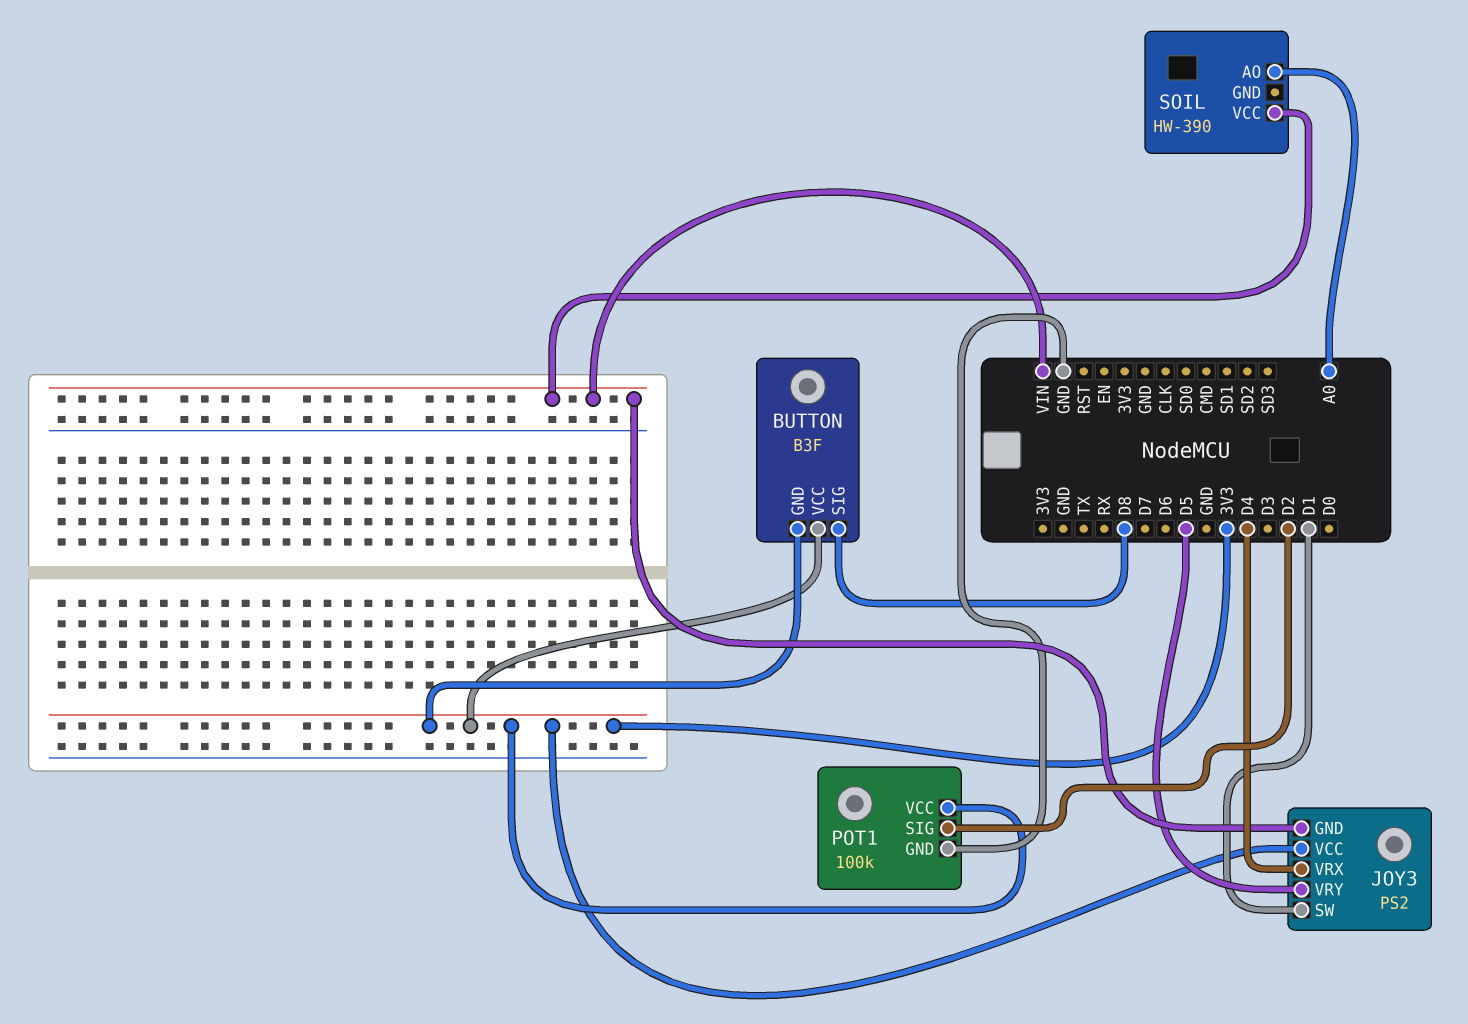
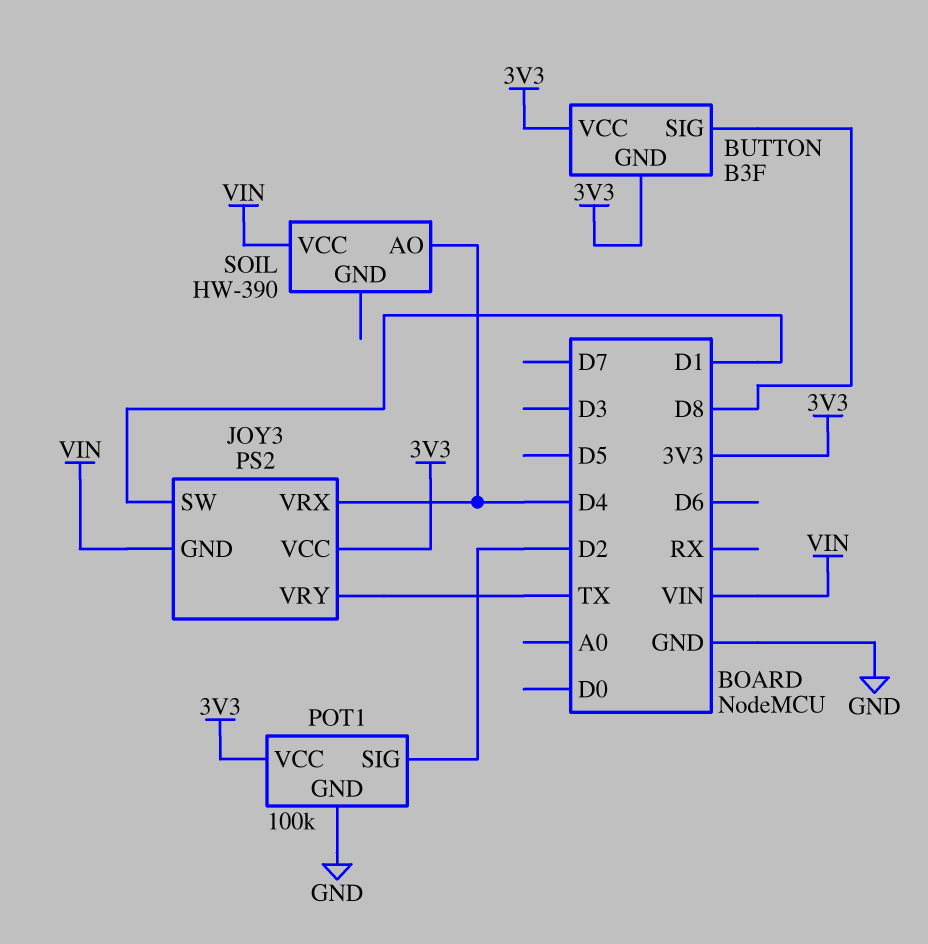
JOY3 pin VRY: D5 -> TX
SOIL pin AO: A0 -> D4

